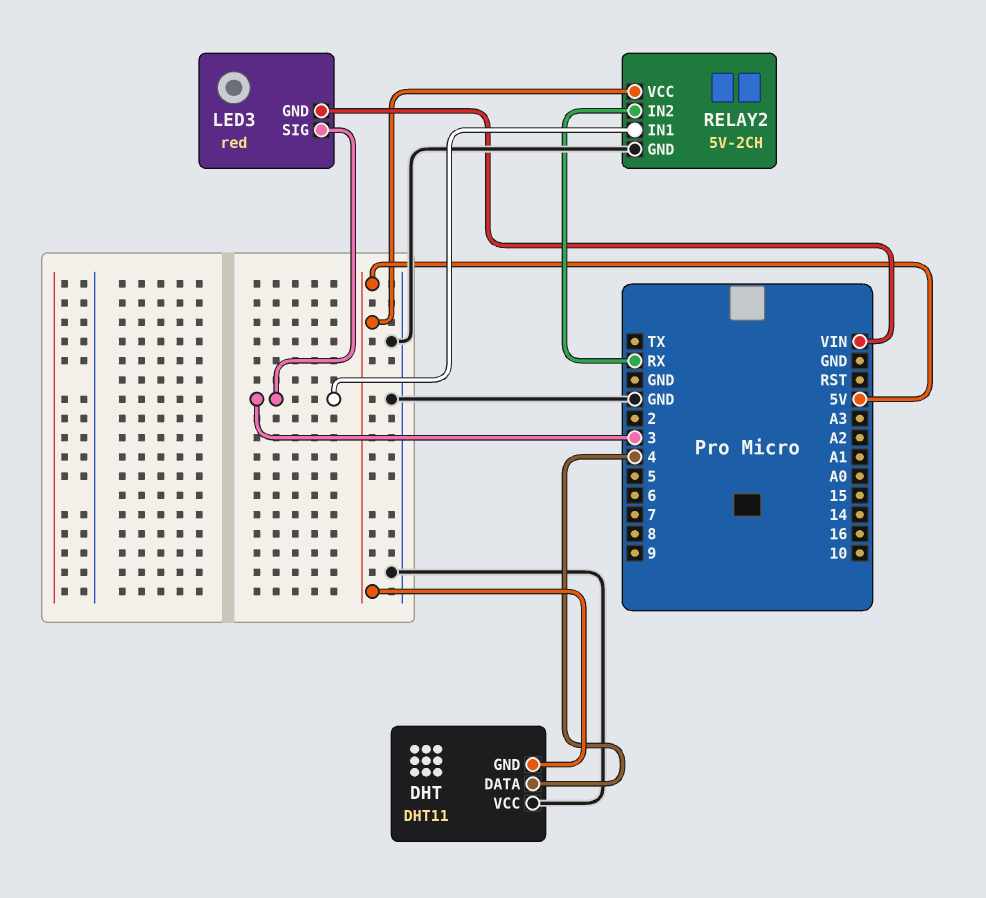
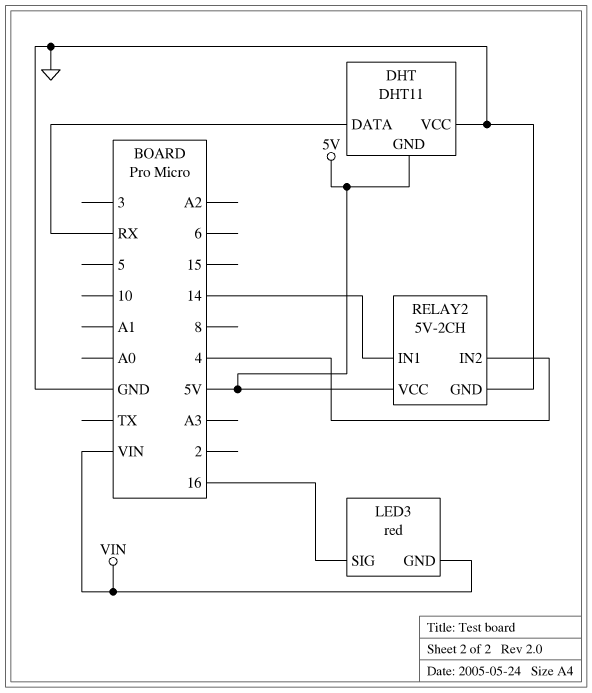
DHT pin DATA: 4 -> RX
LED3 pin SIG: 3 -> 16
RELAY2 pin IN1: 3 -> 14
RELAY2 pin IN2: RX -> 4

